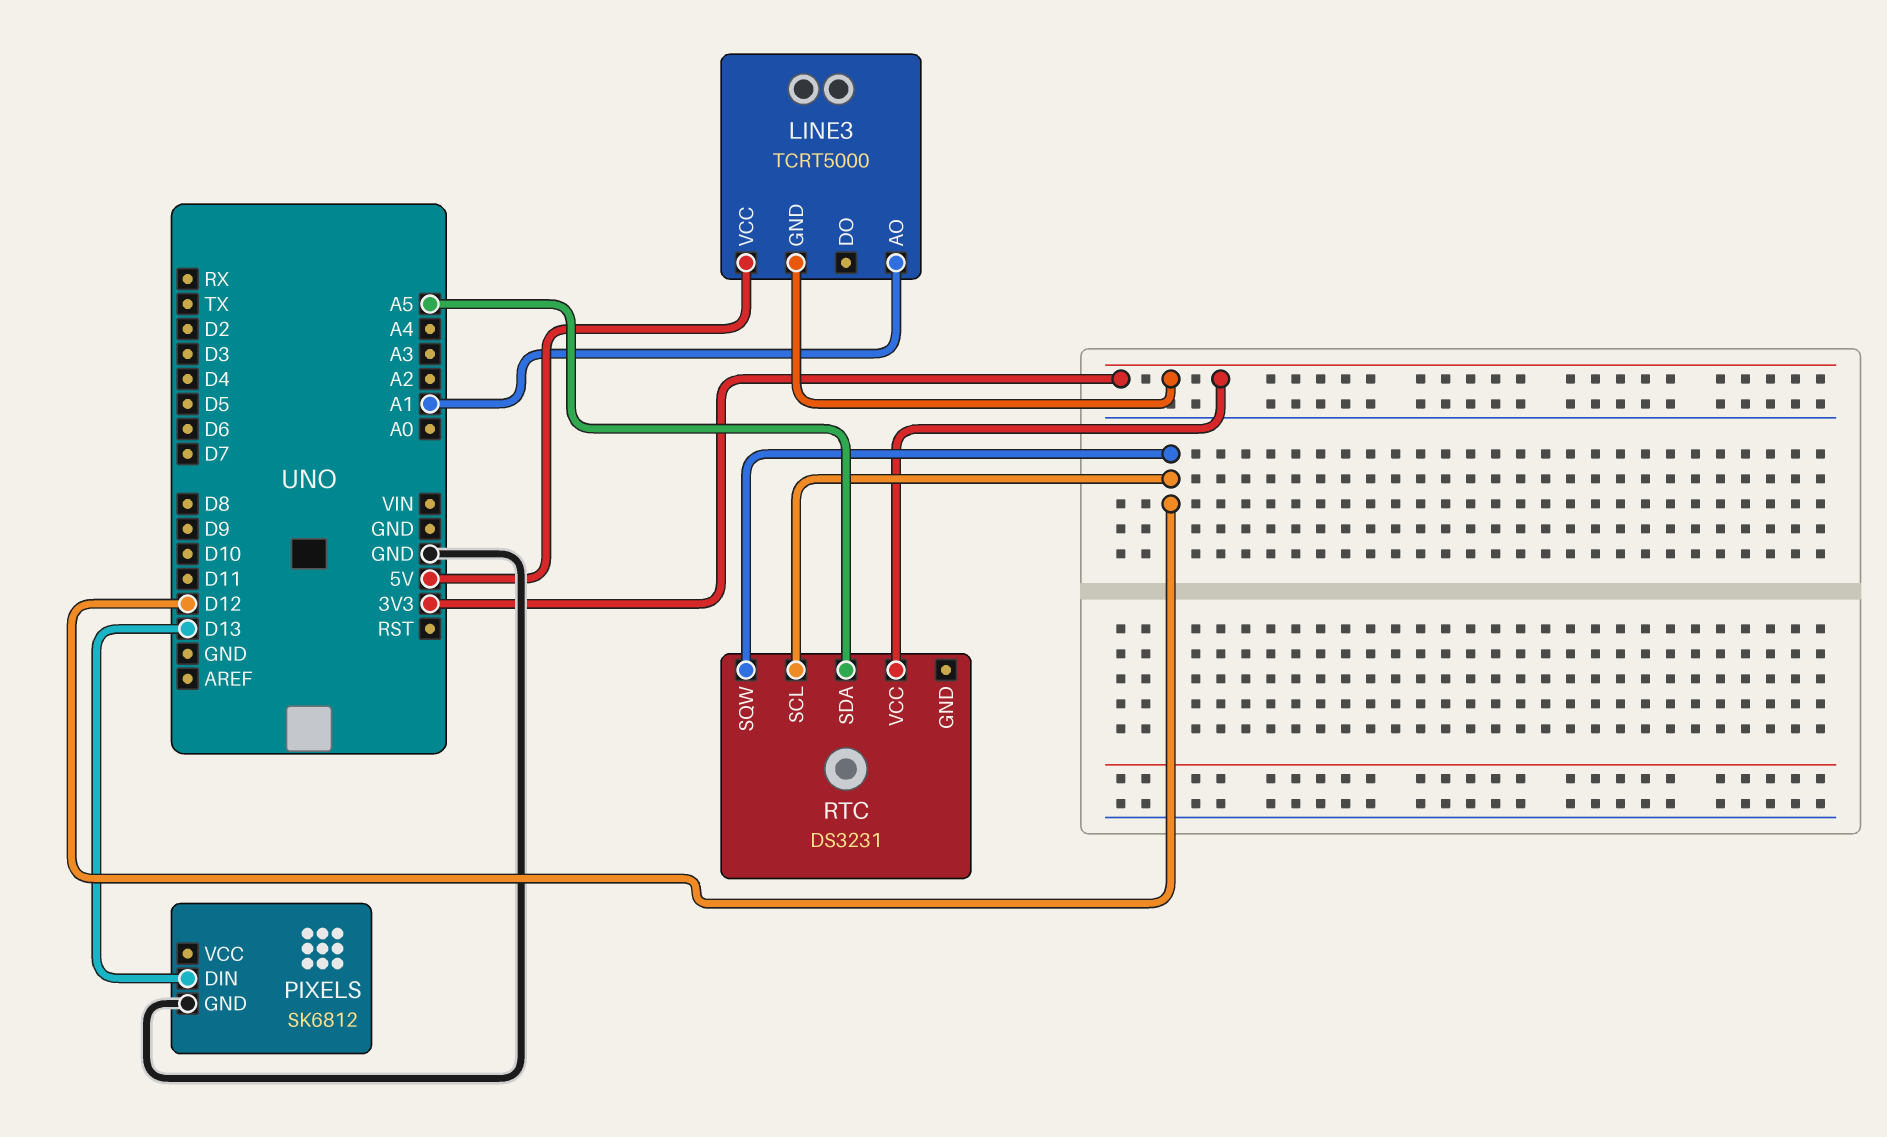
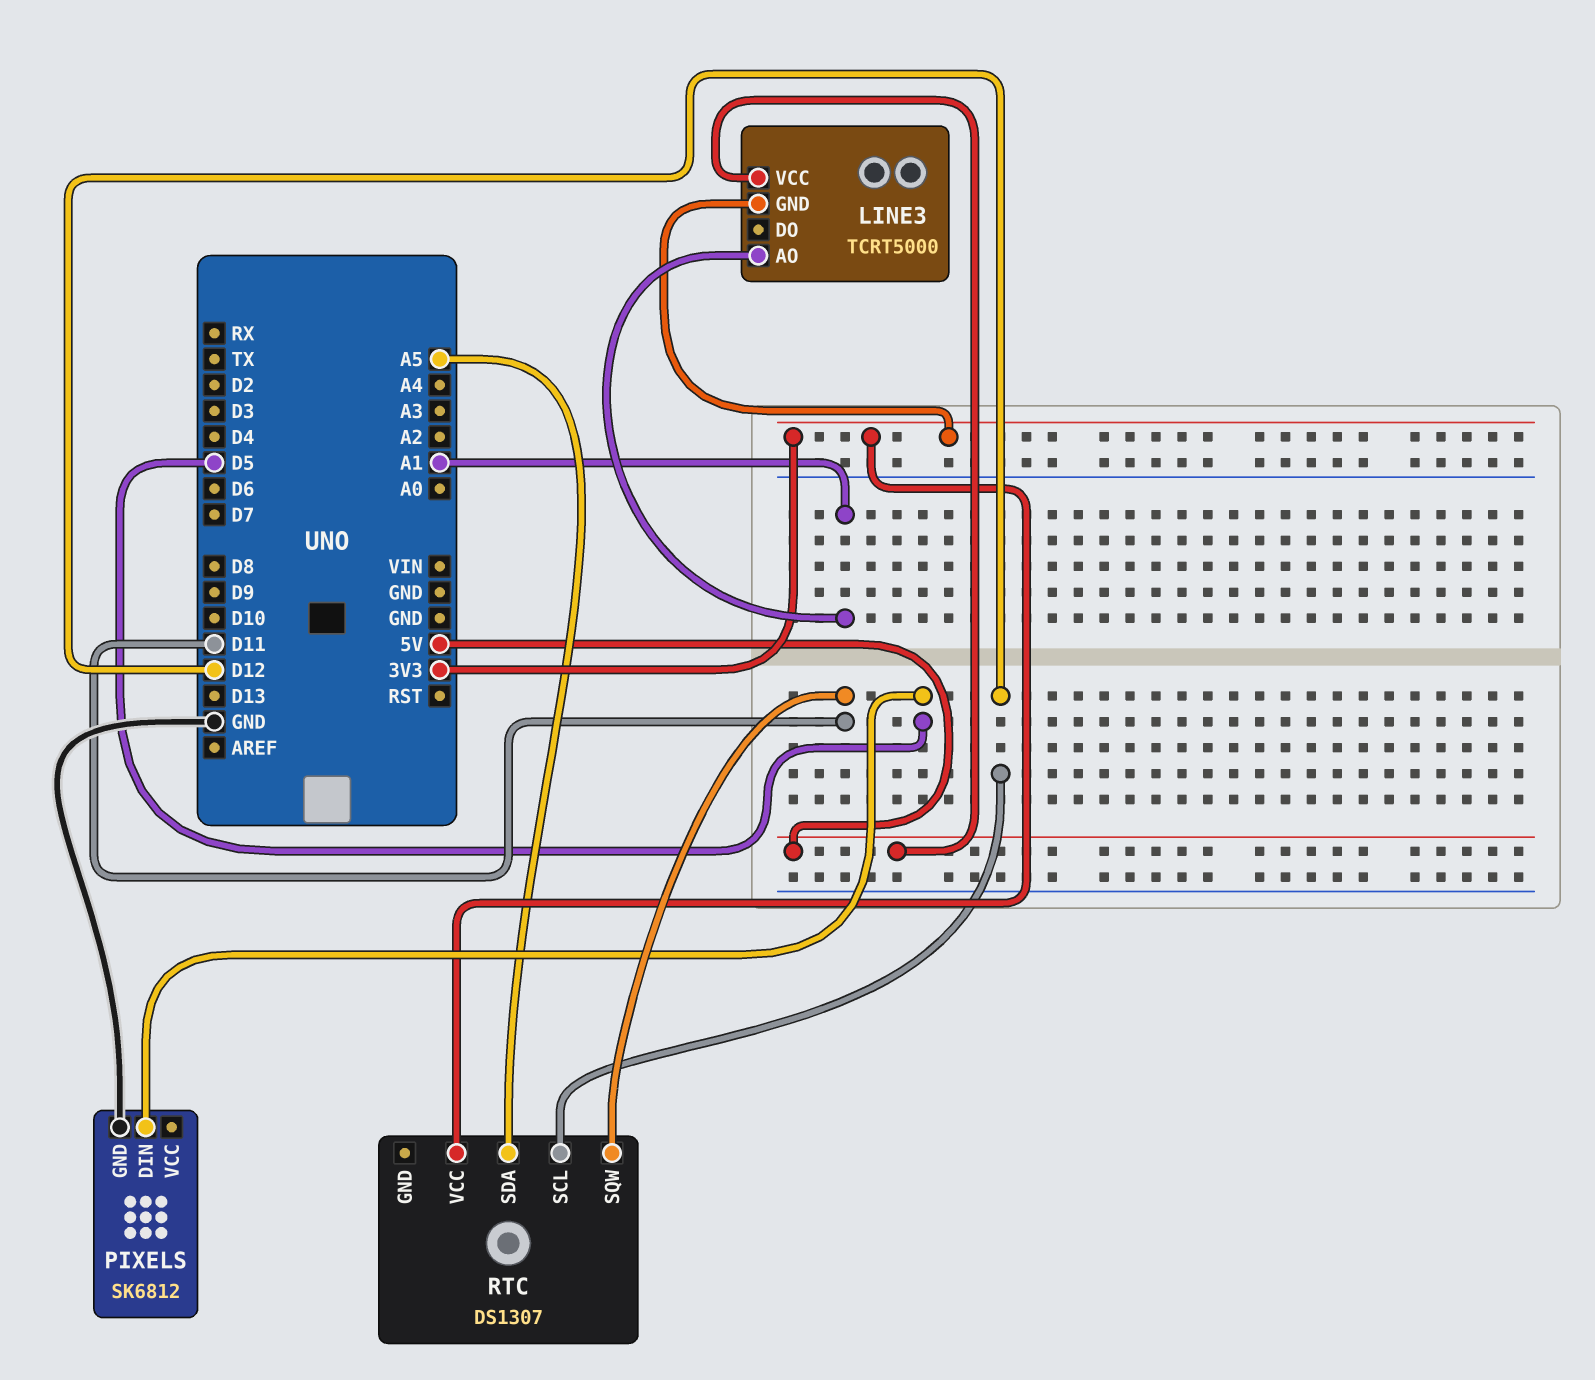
PIXELS pin DIN: D13 -> D5
RTC: DS3231 -> DS1307
RTC pin SQW: D12 -> D11

